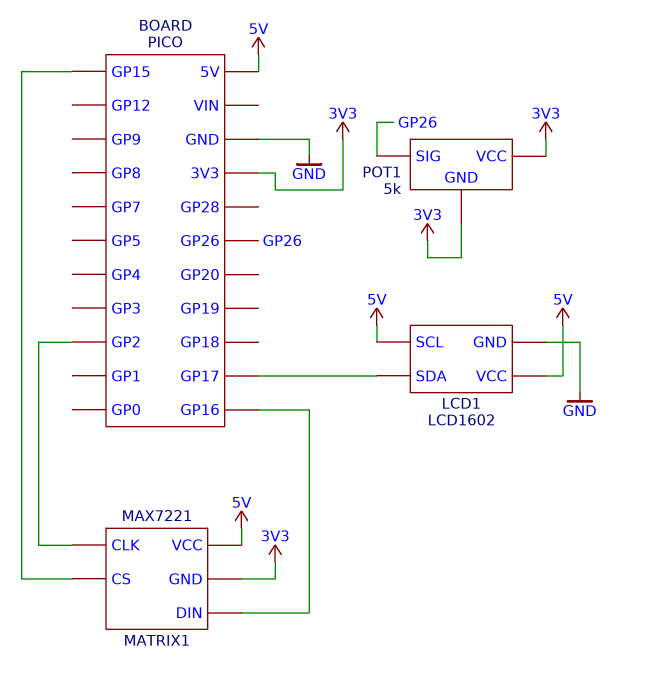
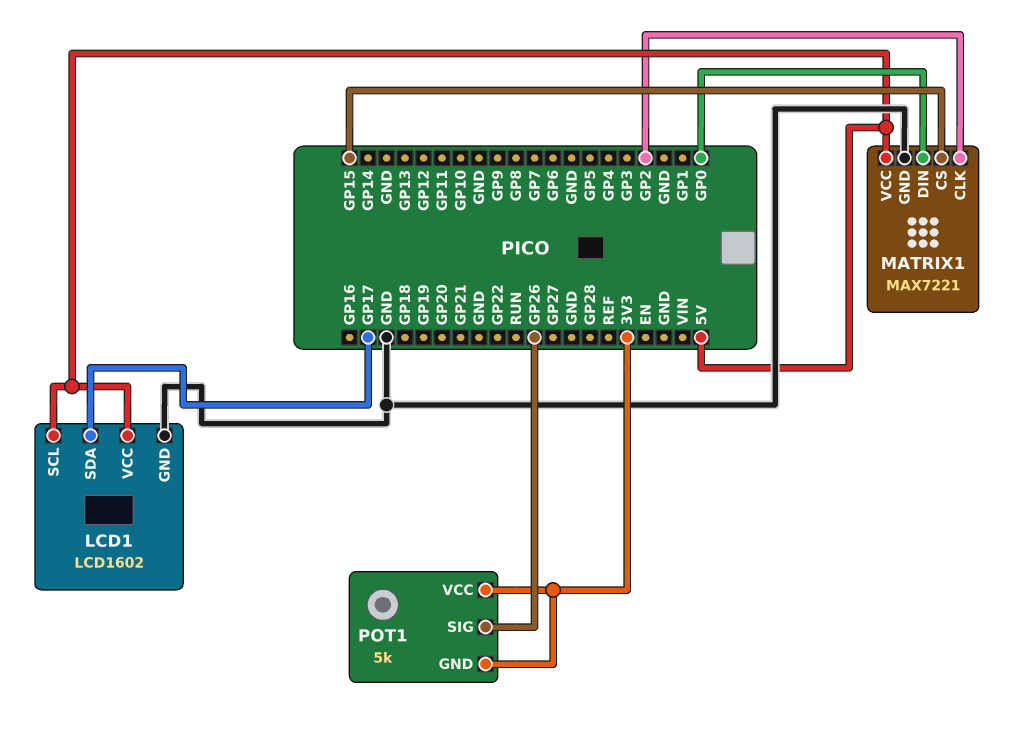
MATRIX1 pin DIN: GP16 -> GP0
MATRIX1 pin GND: 3V3 -> GND

